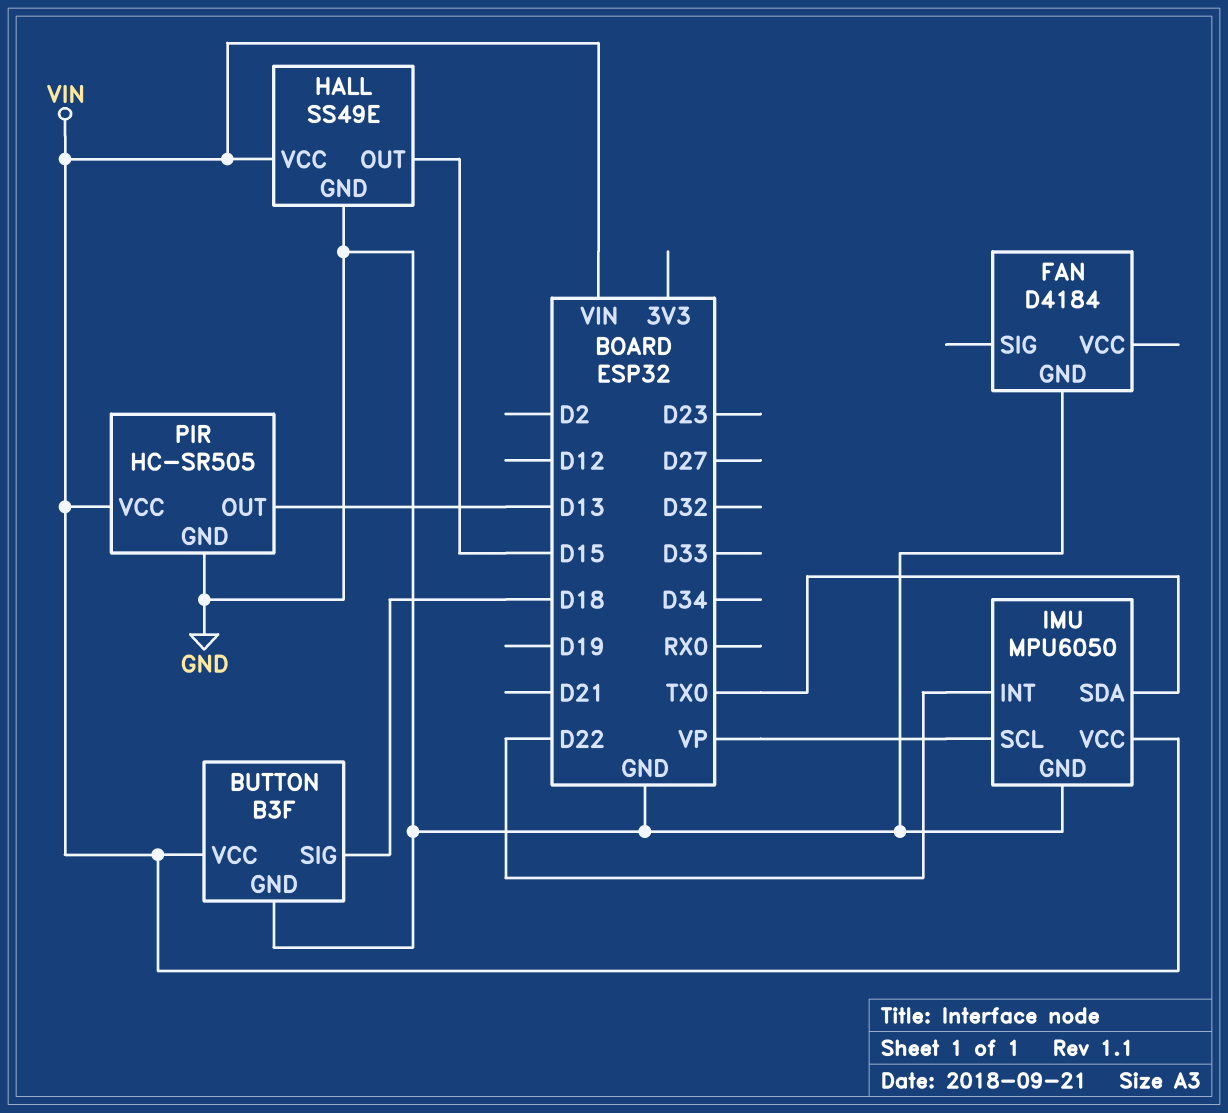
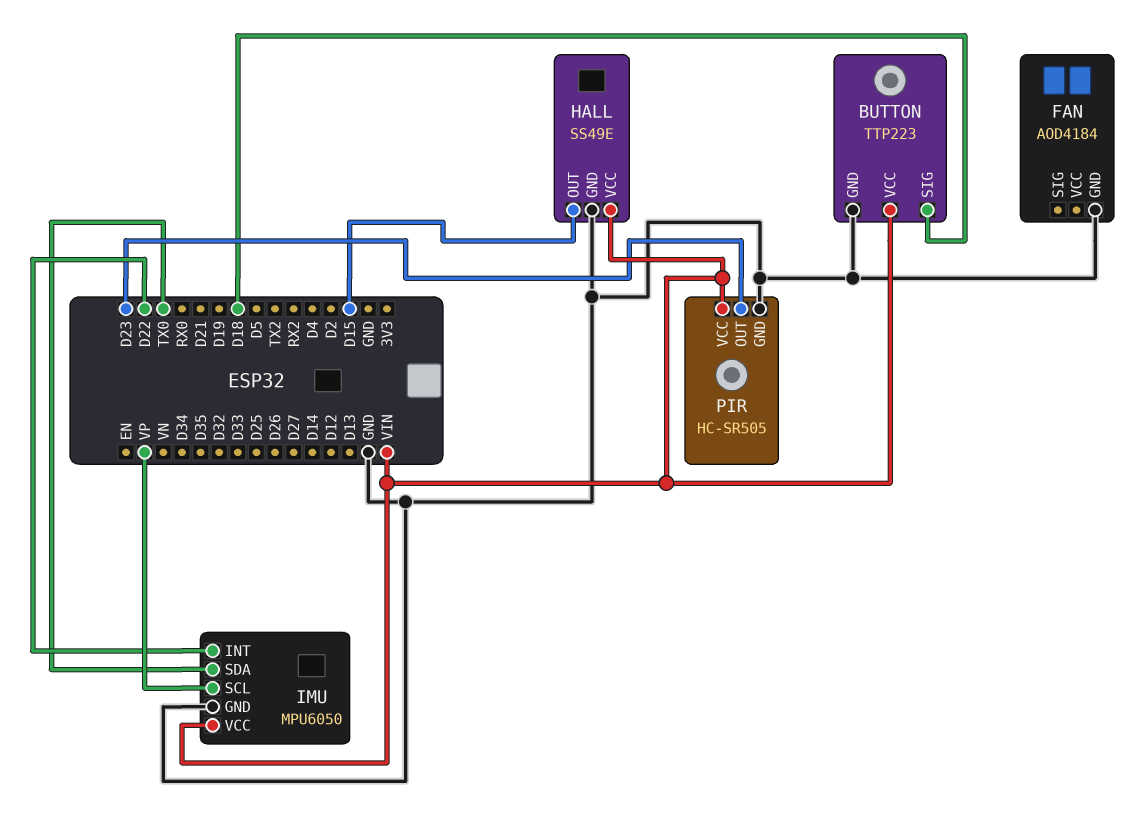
BUTTON: B3F -> TTP223
FAN: D4184 -> AOD4184
PIR pin OUT: D13 -> D23

